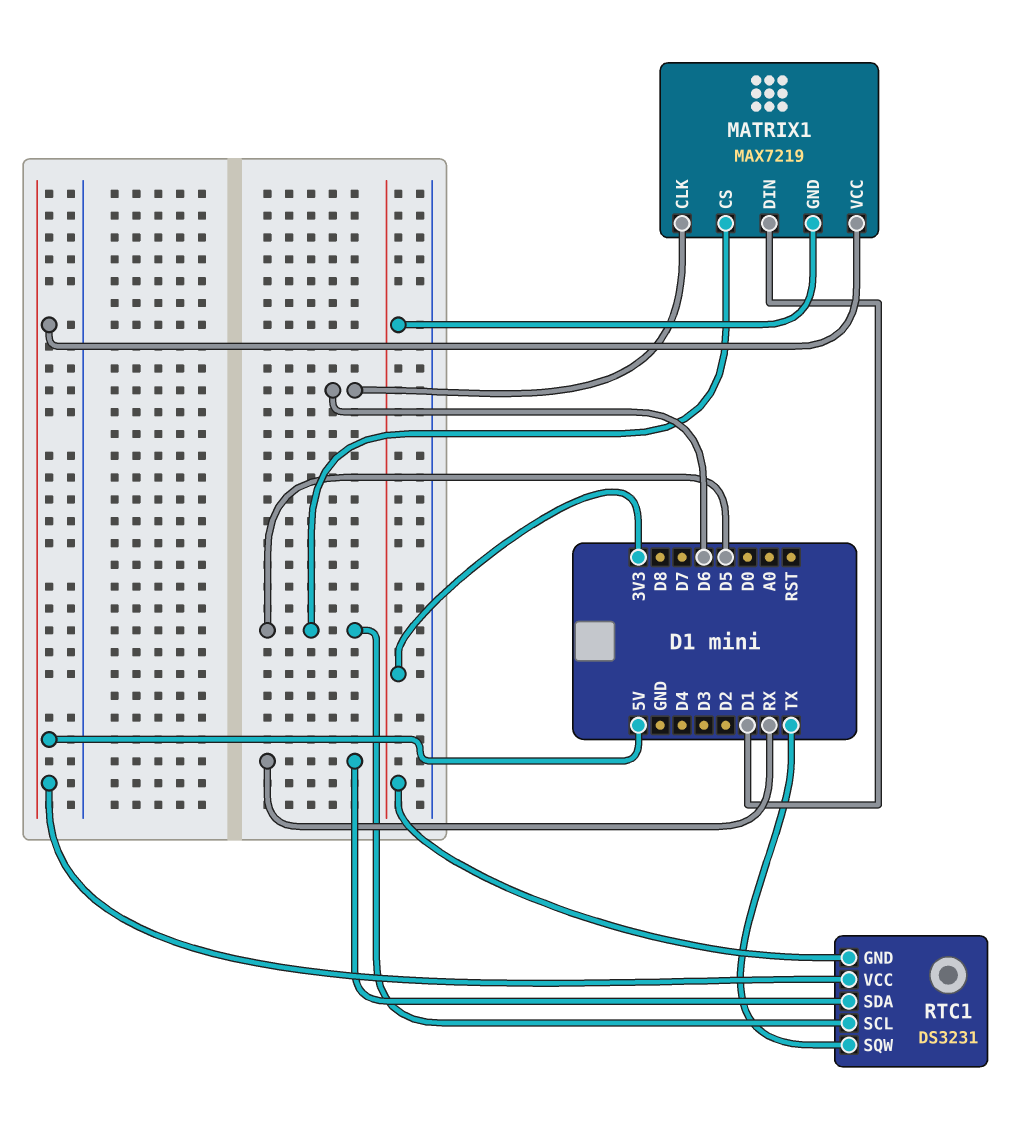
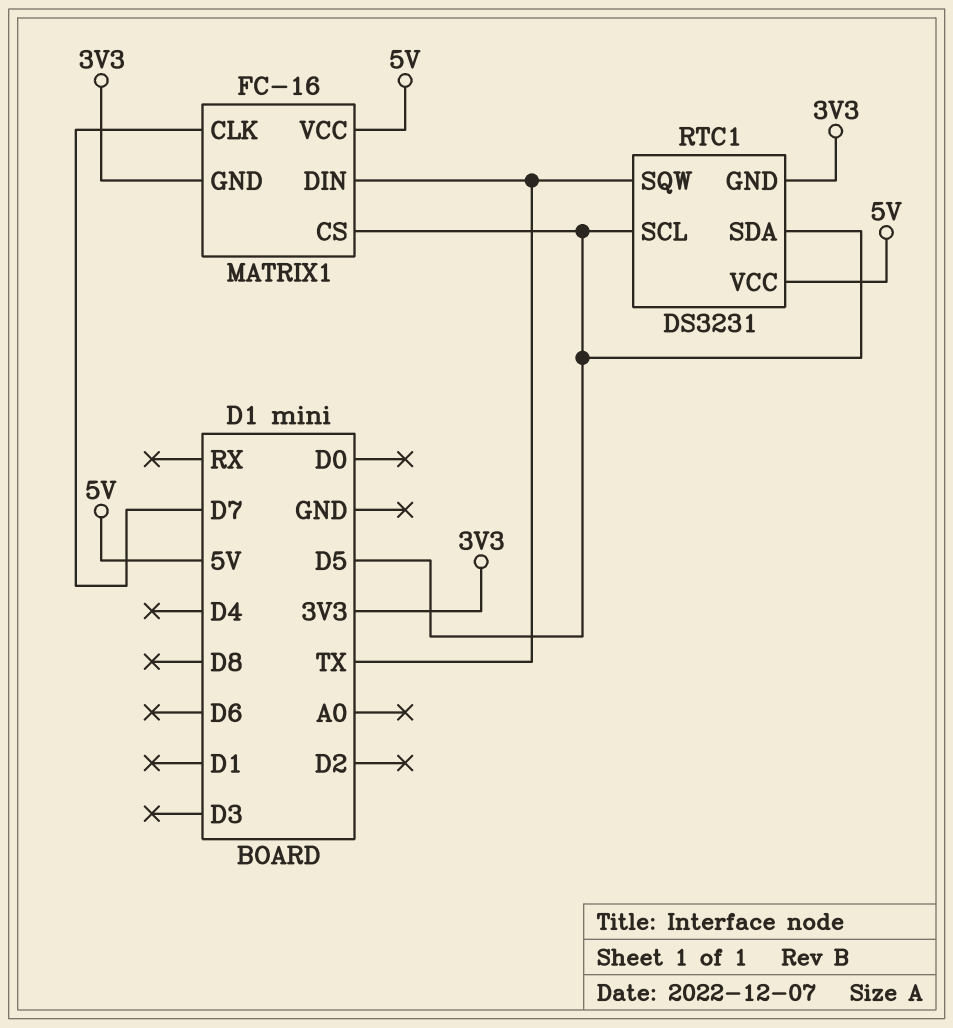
MATRIX1: MAX7219 -> FC-16
MATRIX1 pin CLK: D6 -> D7
MATRIX1 pin DIN: D1 -> TX
RTC1 pin SDA: RX -> D5

